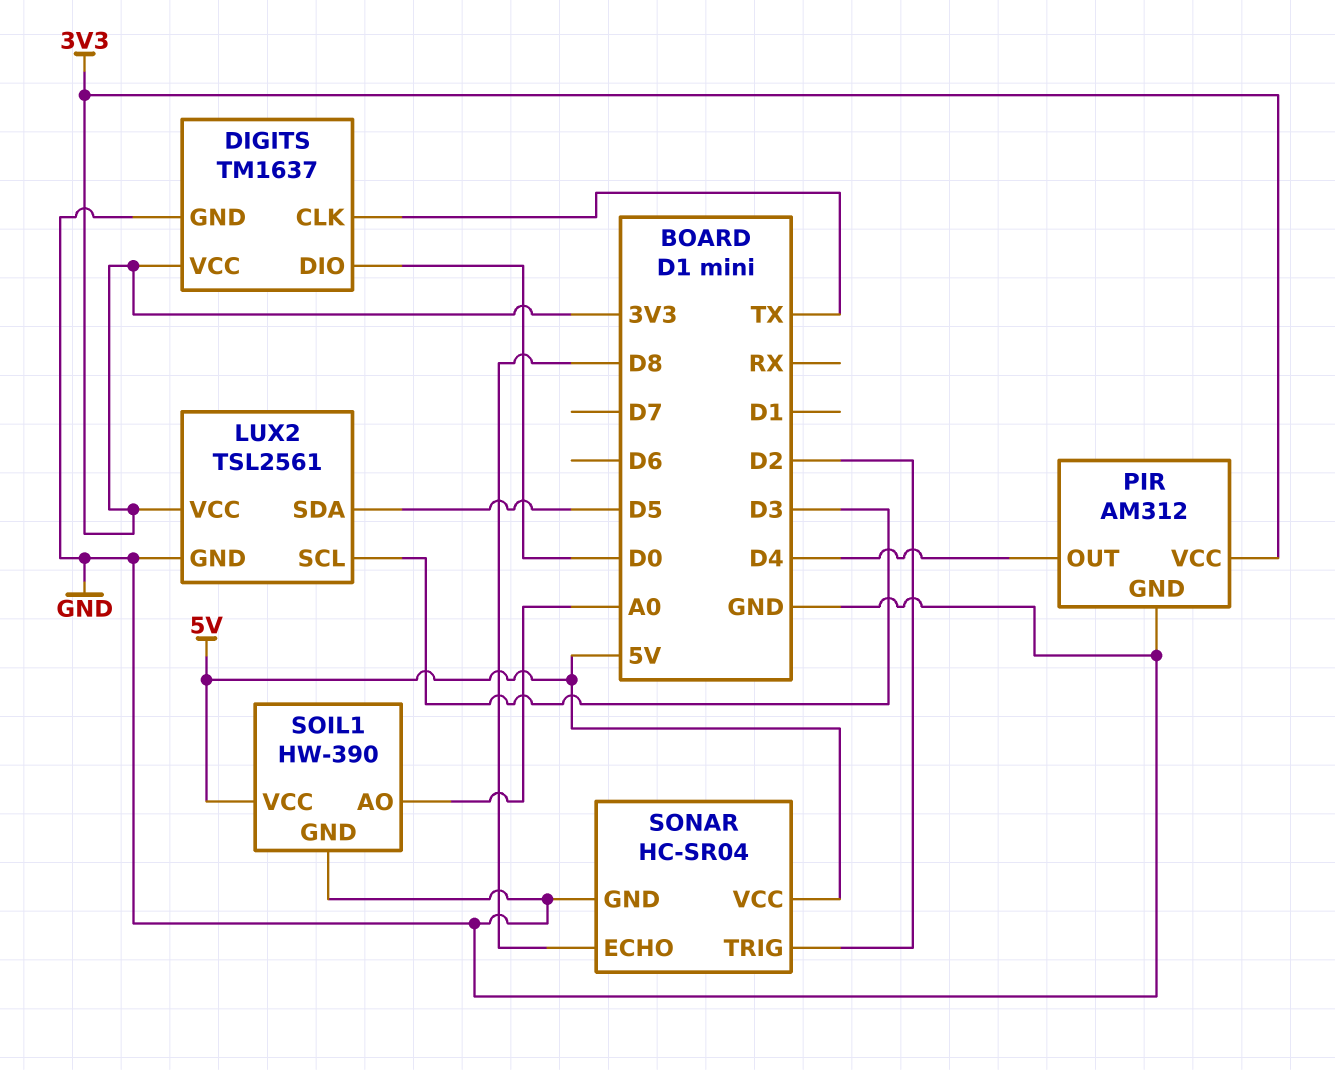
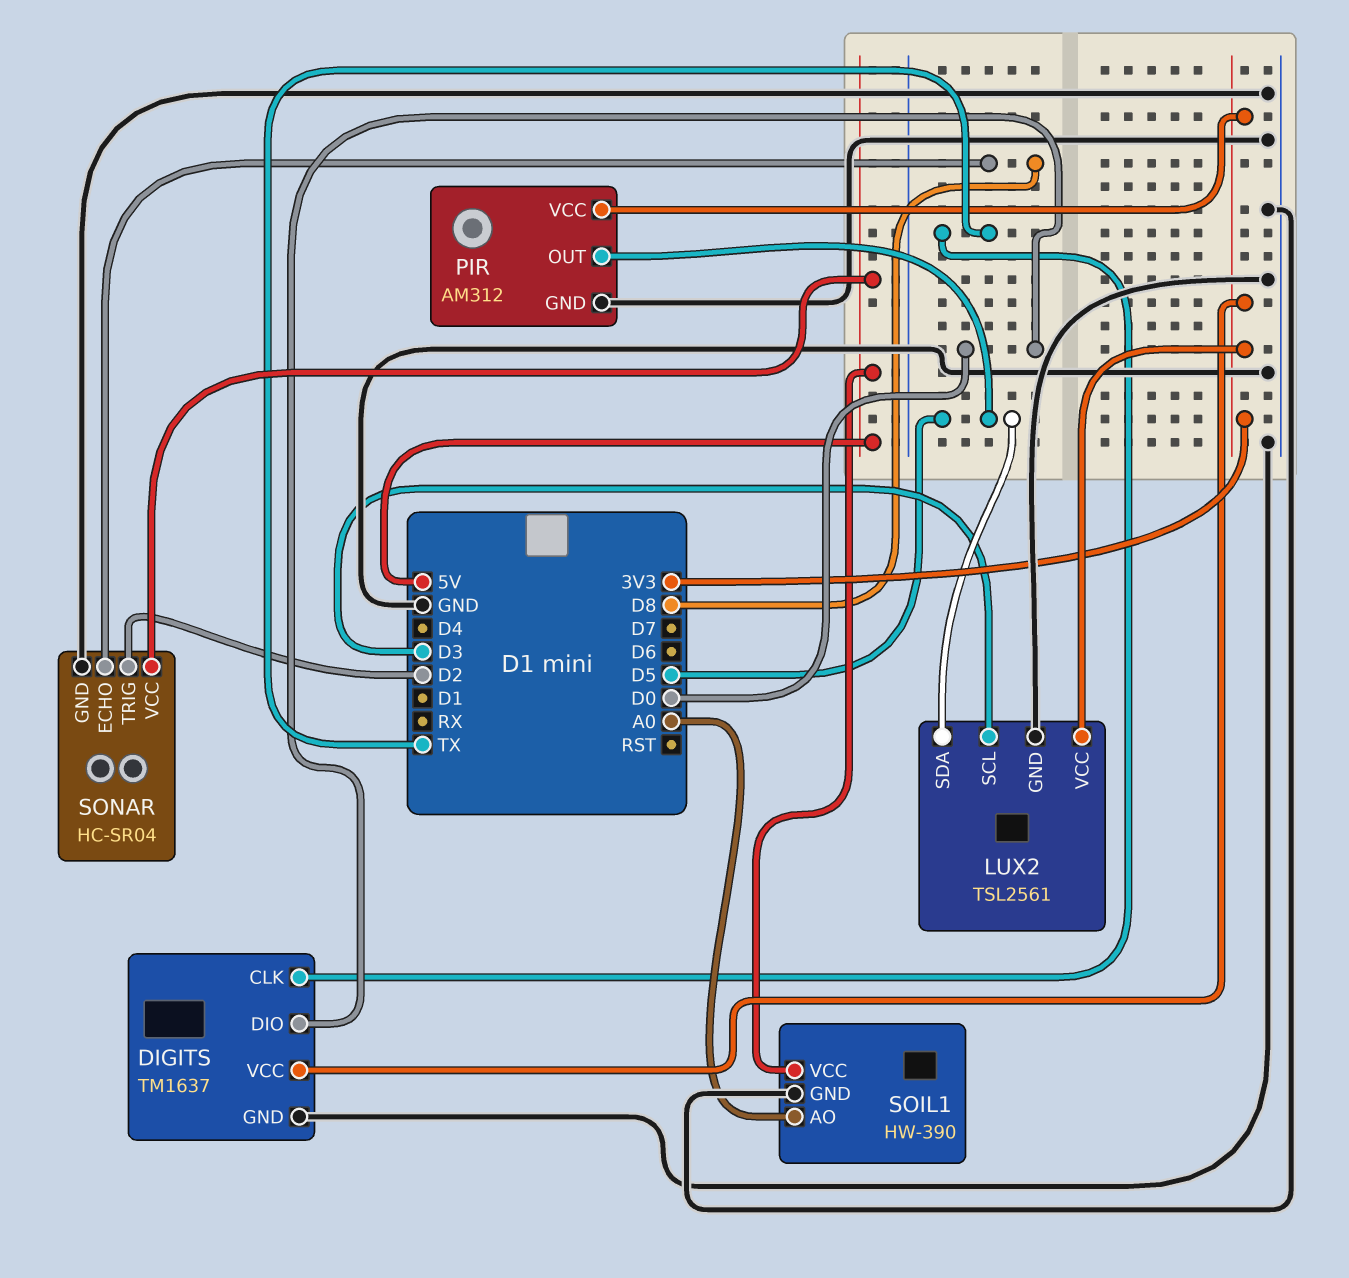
PIR pin OUT: D4 -> D5

